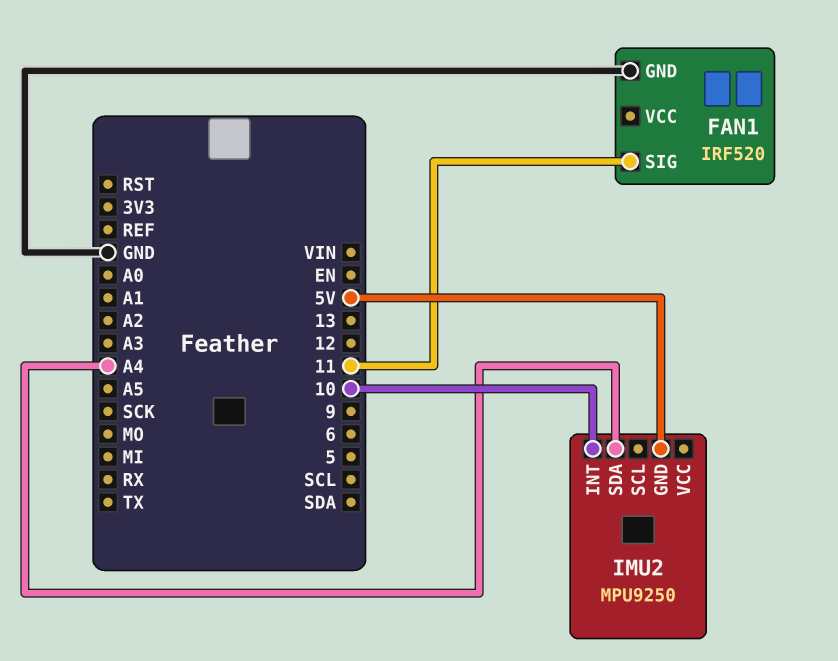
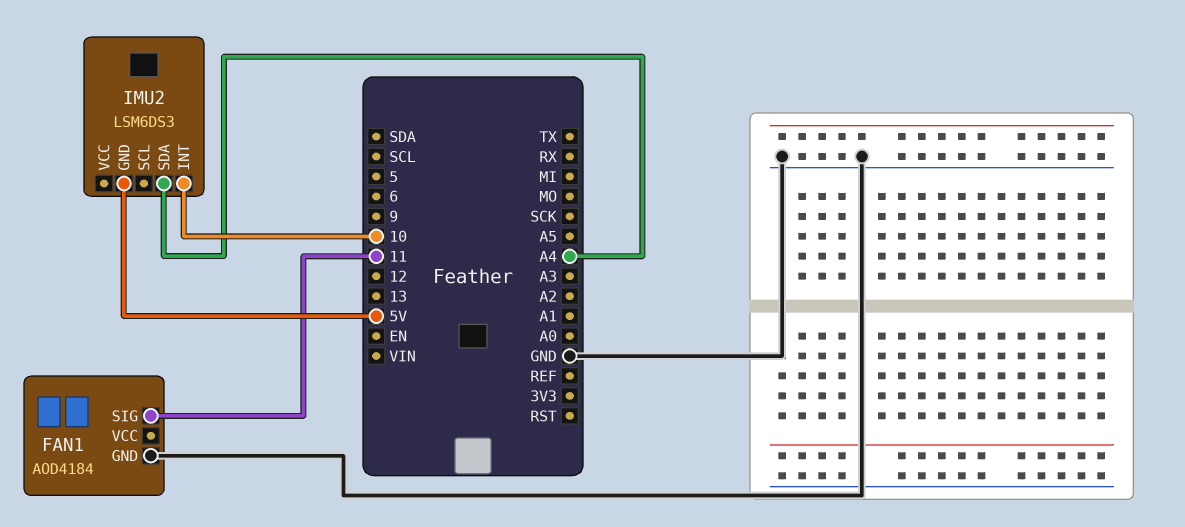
FAN1: IRF520 -> AOD4184
IMU2: MPU9250 -> LSM6DS3

